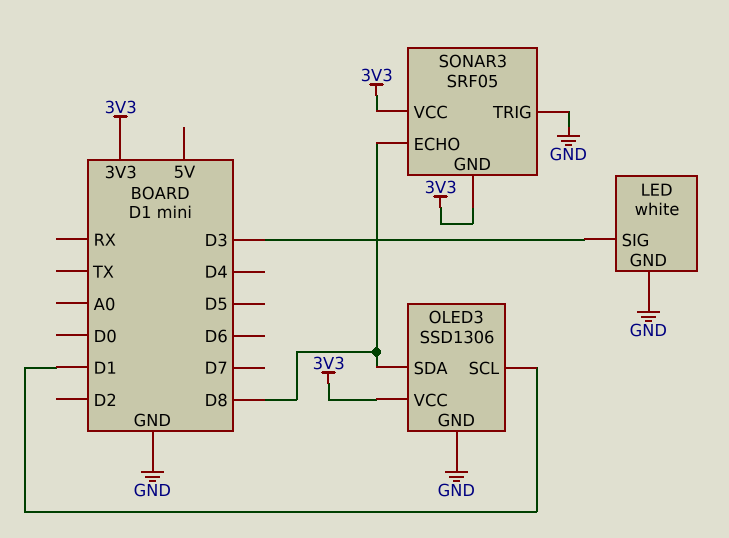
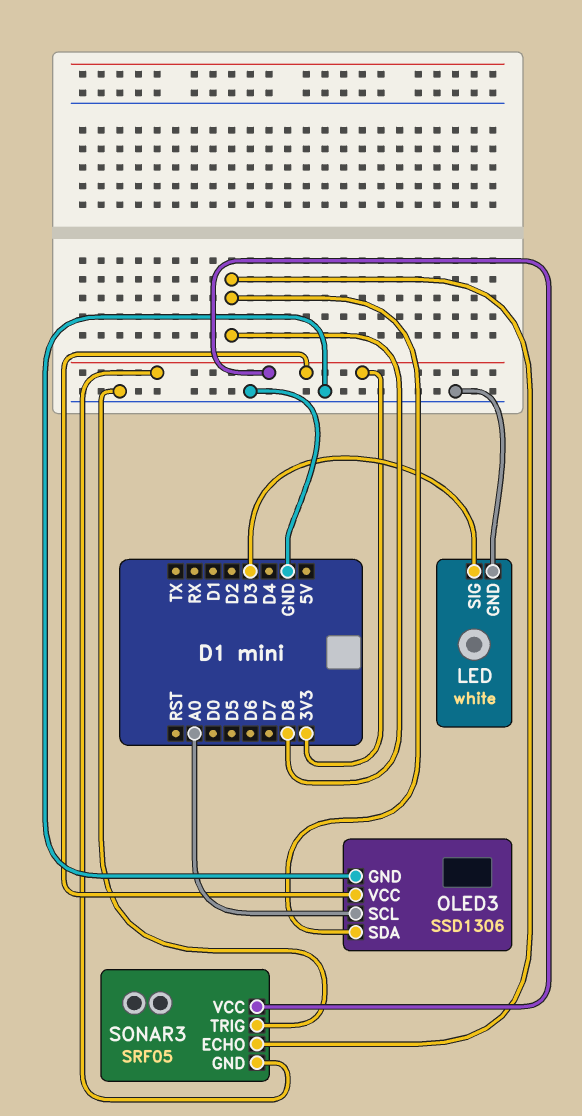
OLED3 pin SCL: D1 -> A0

